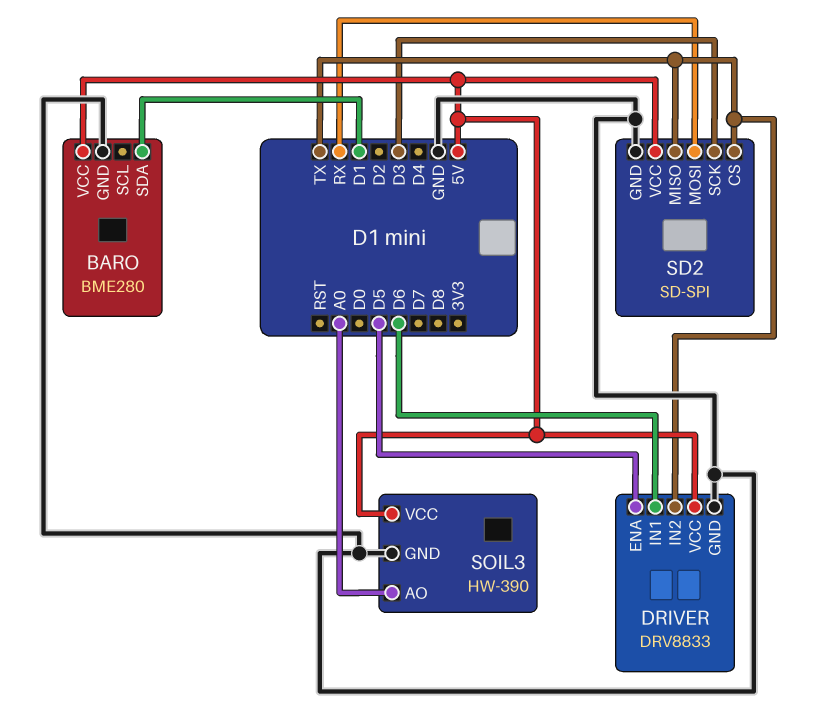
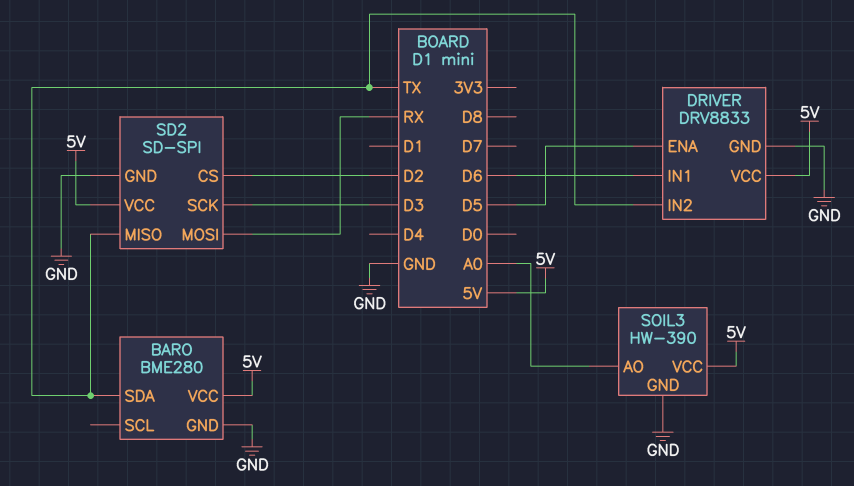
BARO pin SDA: D1 -> TX
SD2 pin CS: TX -> D2

